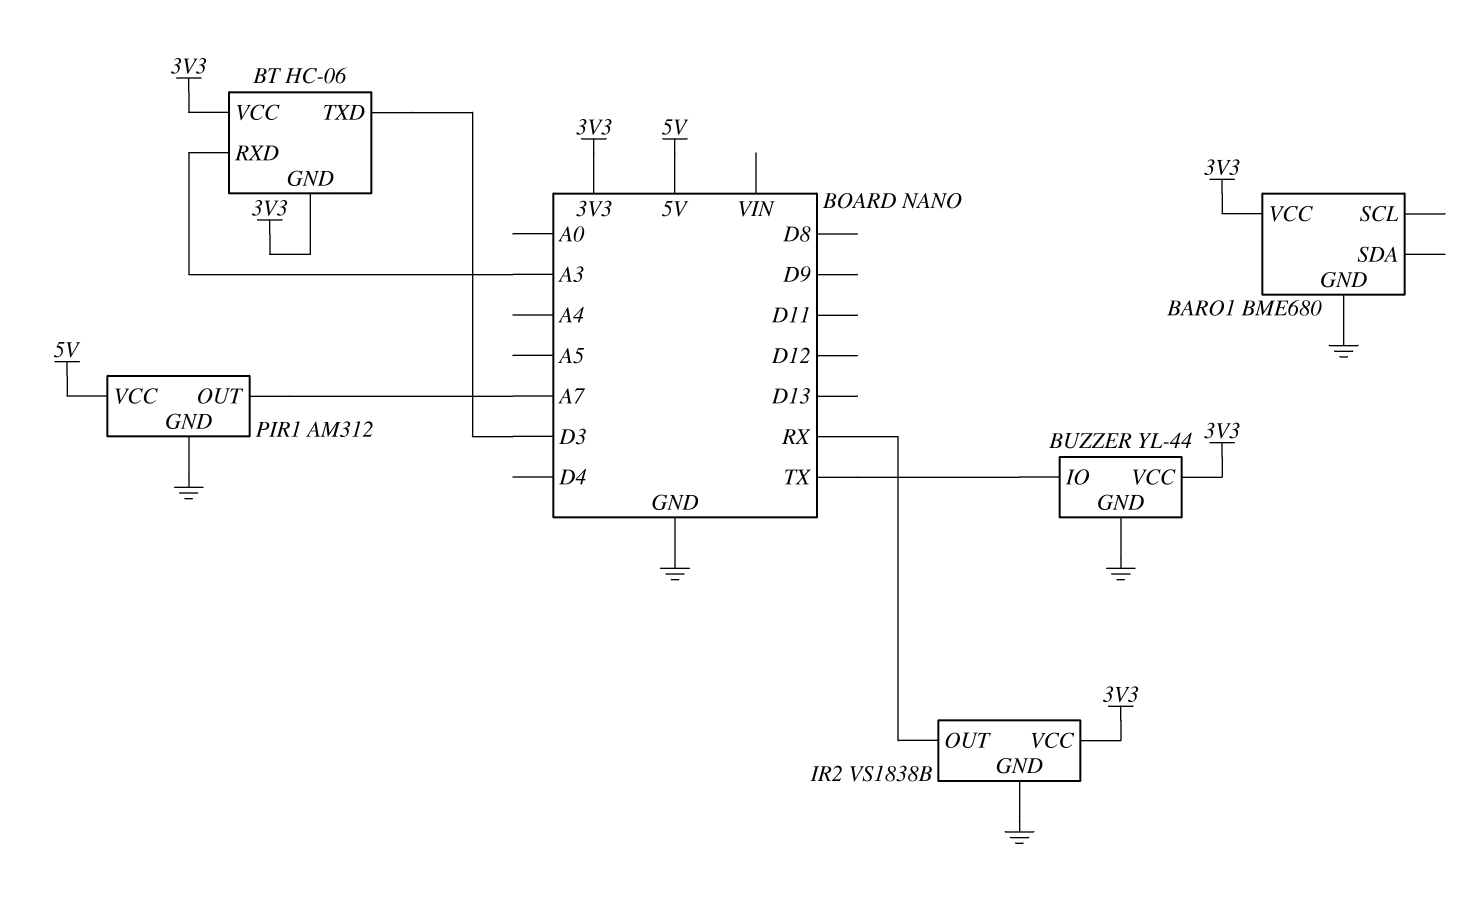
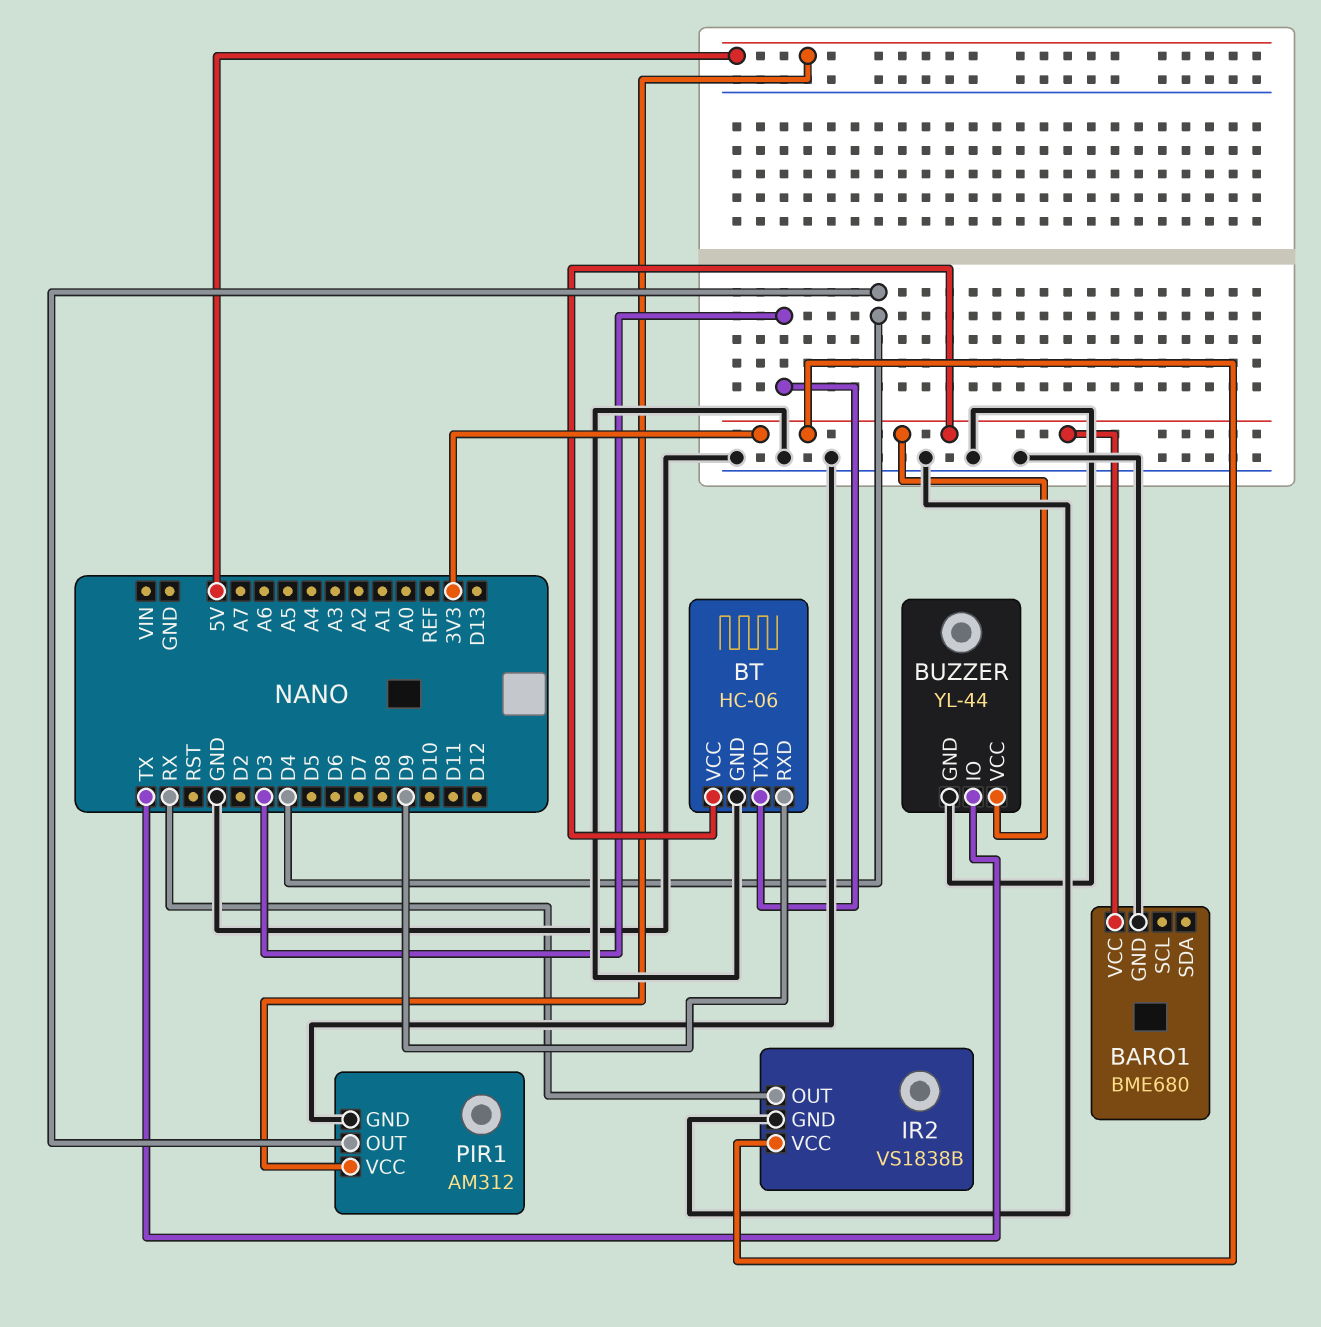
BT pin GND: 3V3 -> GND
BT pin RXD: A3 -> D9
PIR1 pin OUT: A7 -> D4

